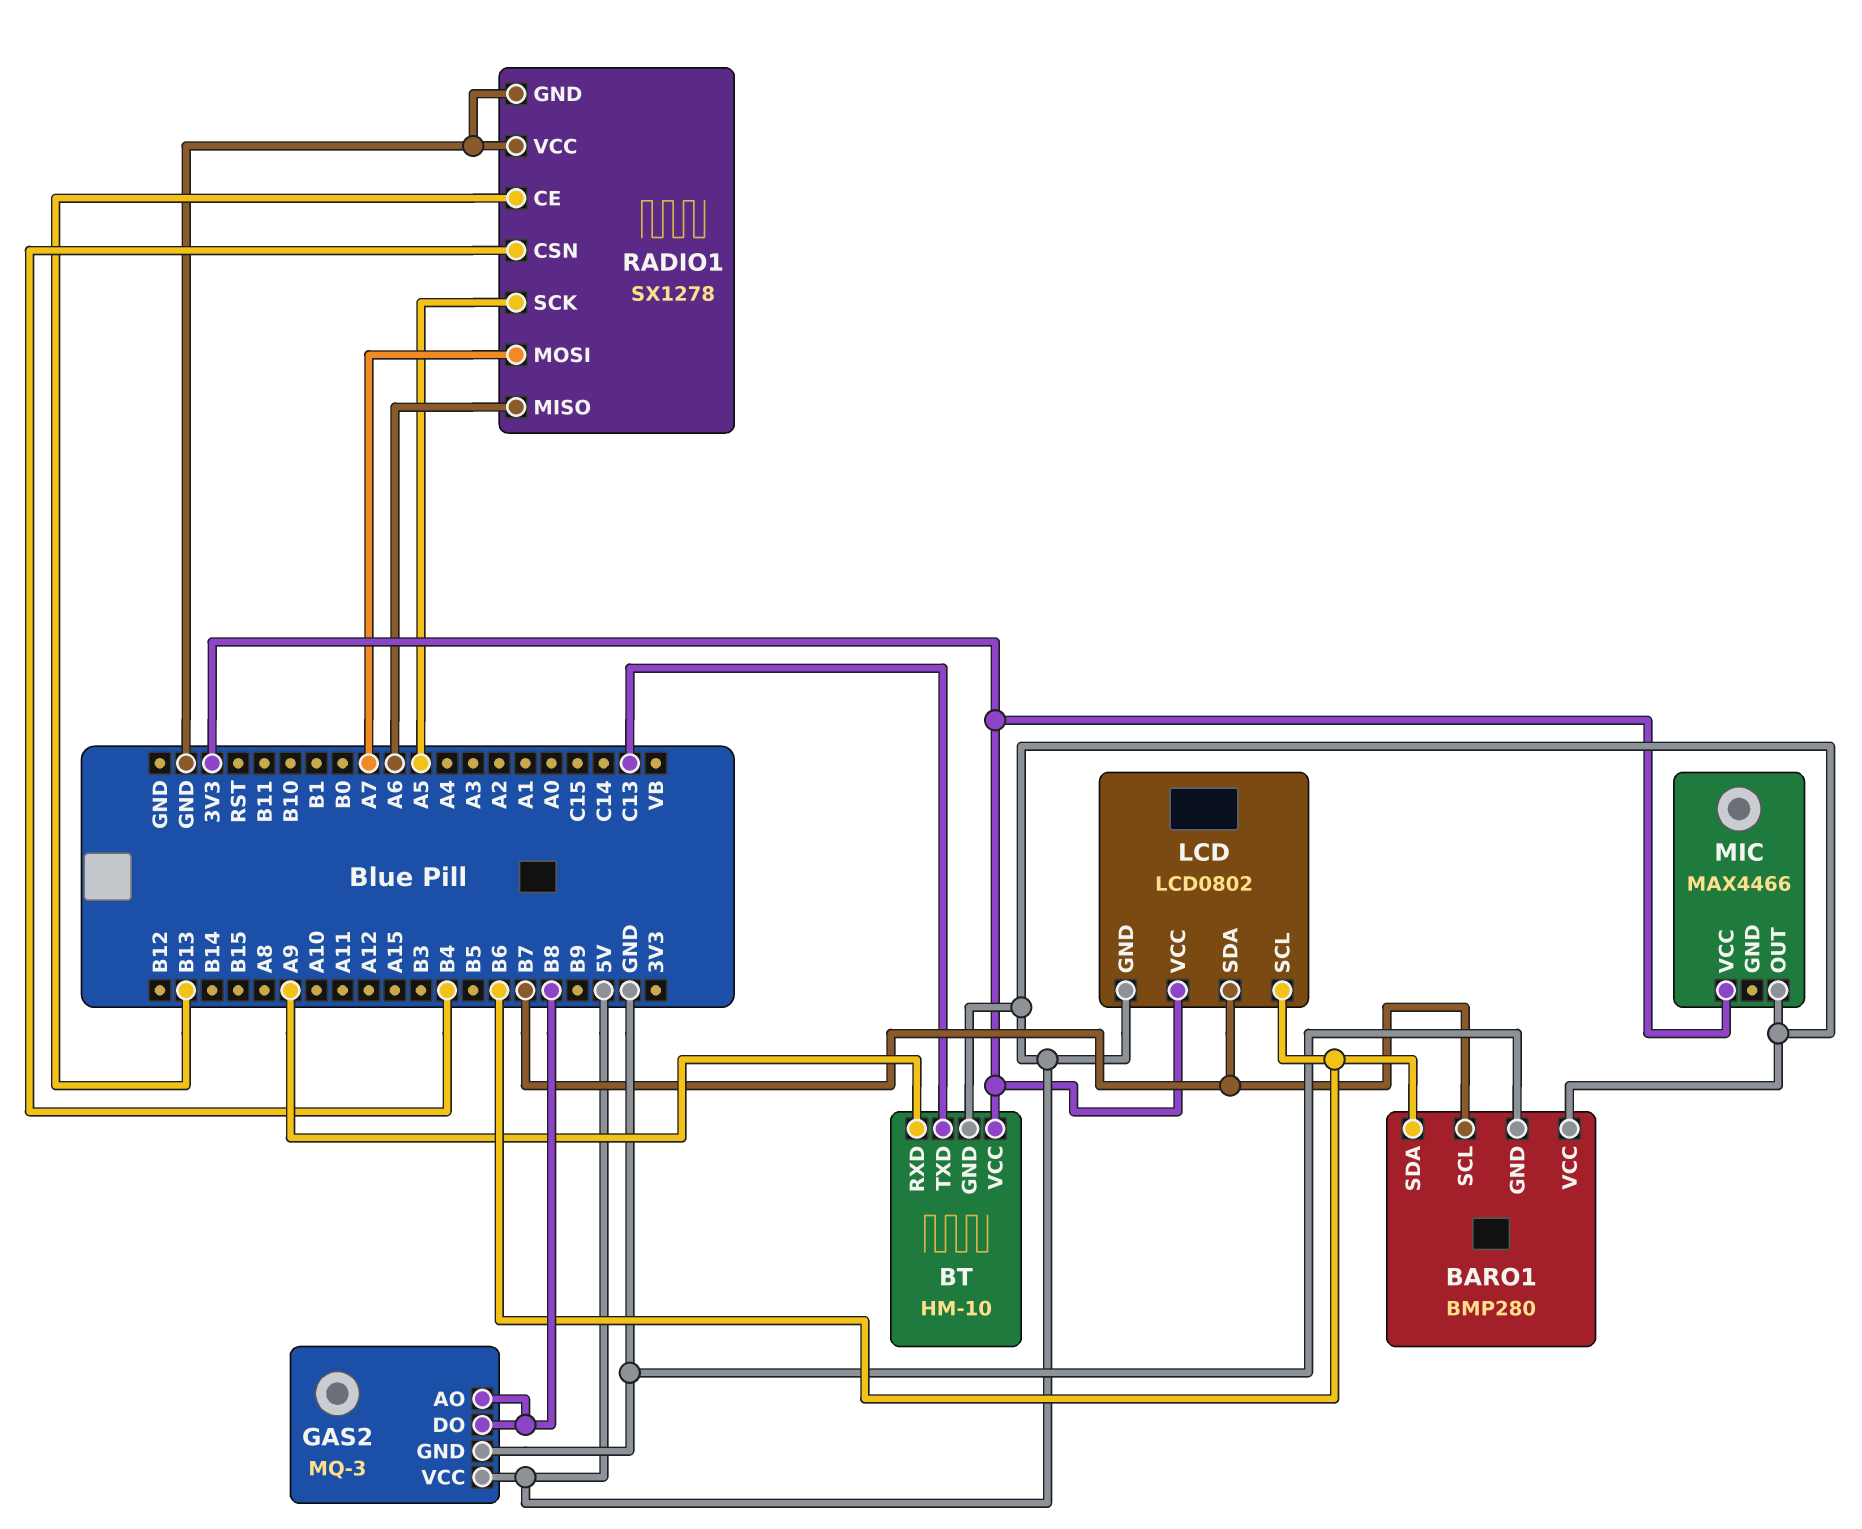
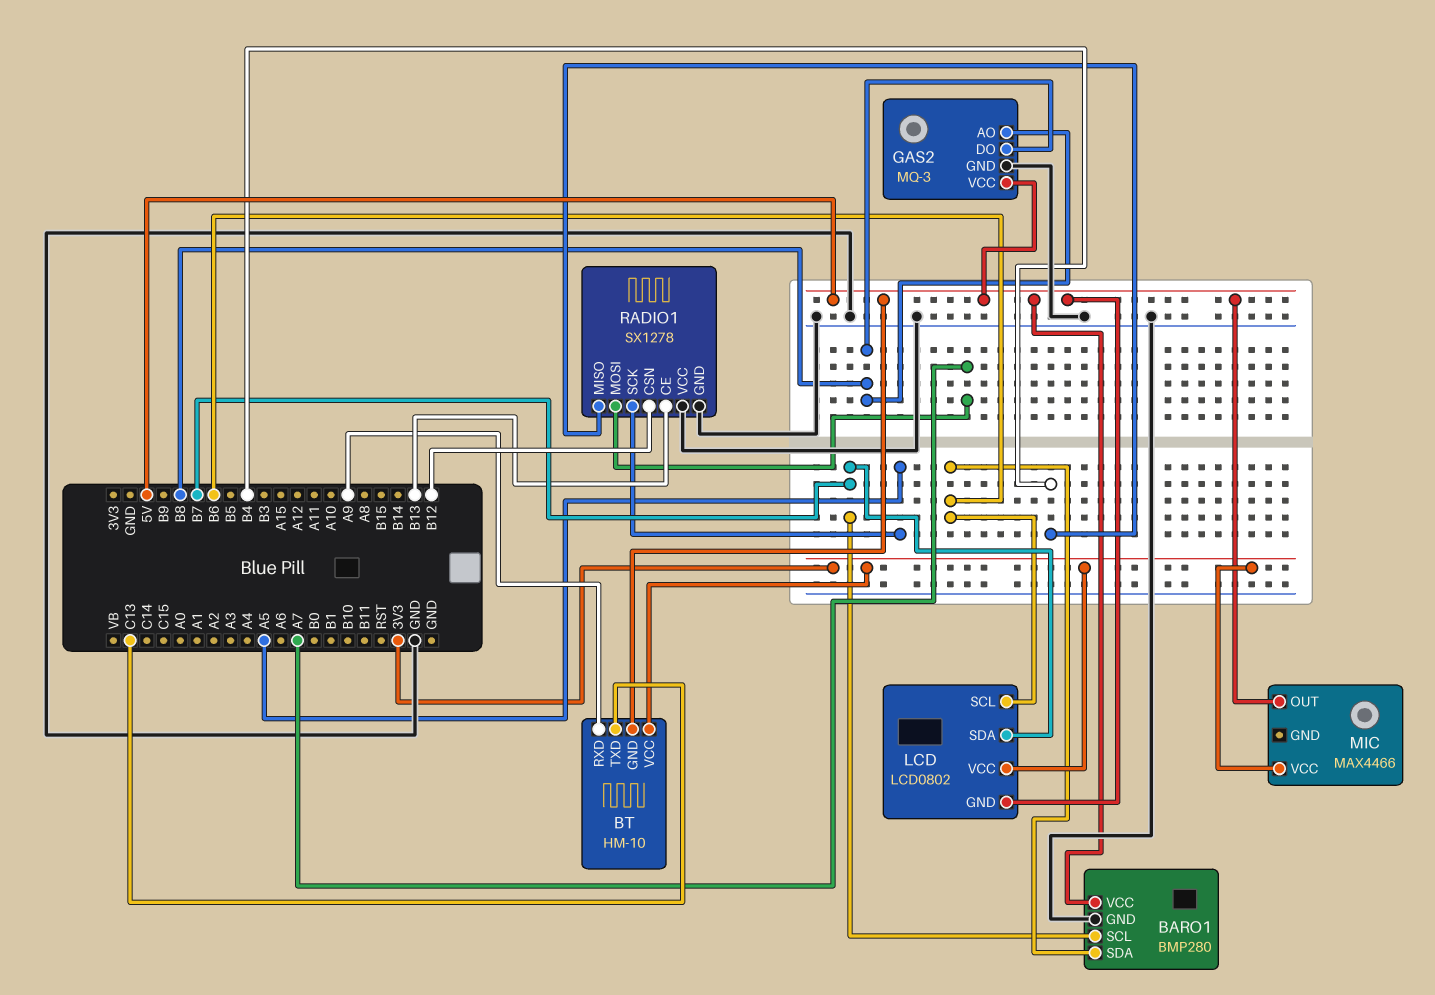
RADIO1 pin CSN: B4 -> B12
RADIO1 pin MISO: A6 -> B4

